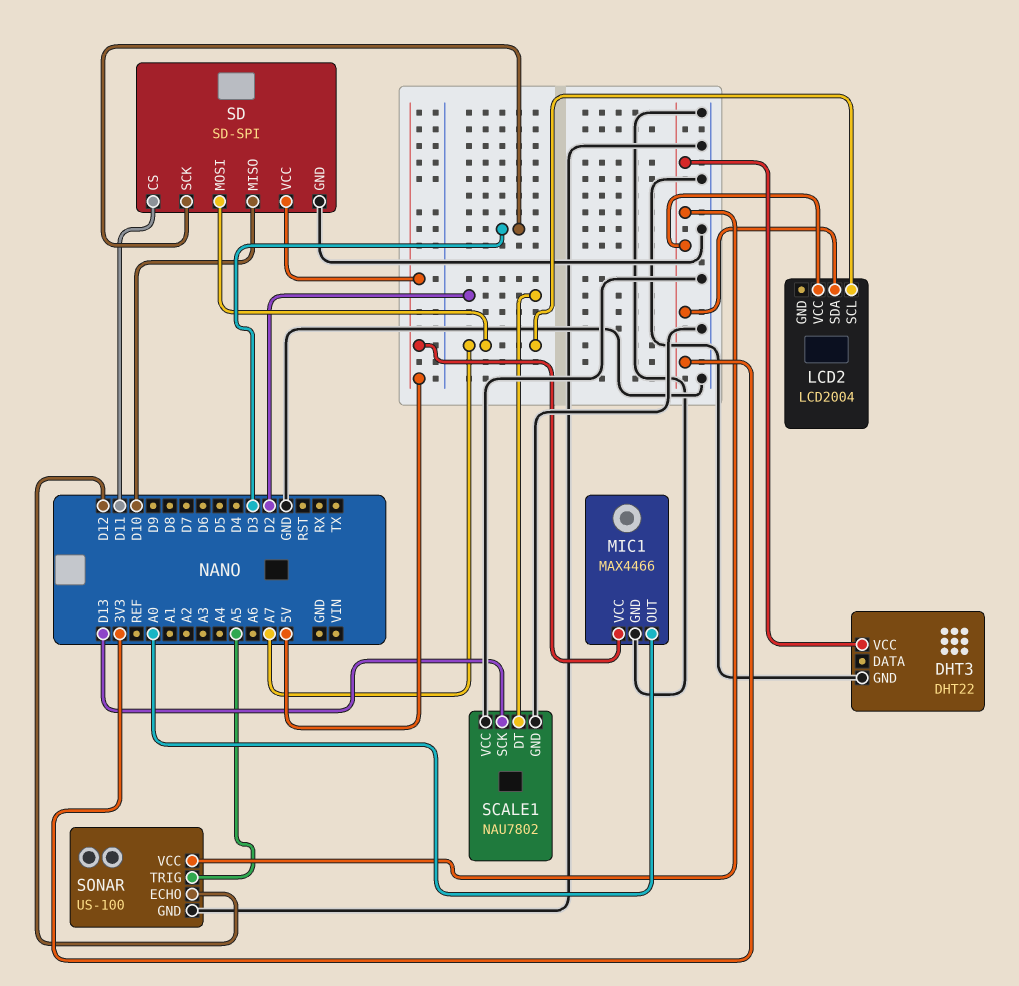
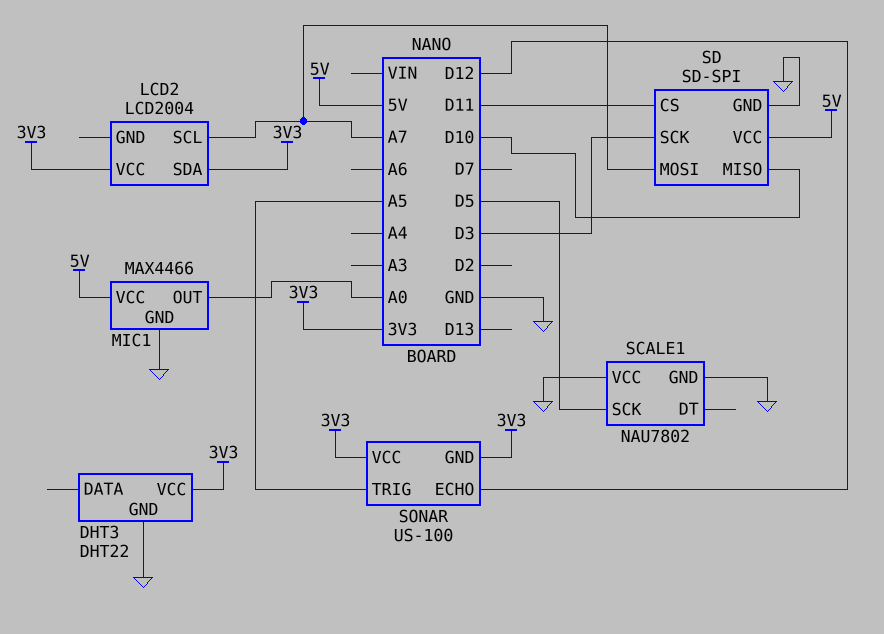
SCALE1 pin DT: D2 -> none
SCALE1 pin SCK: D13 -> D5
SONAR pin GND: GND -> 3V3

